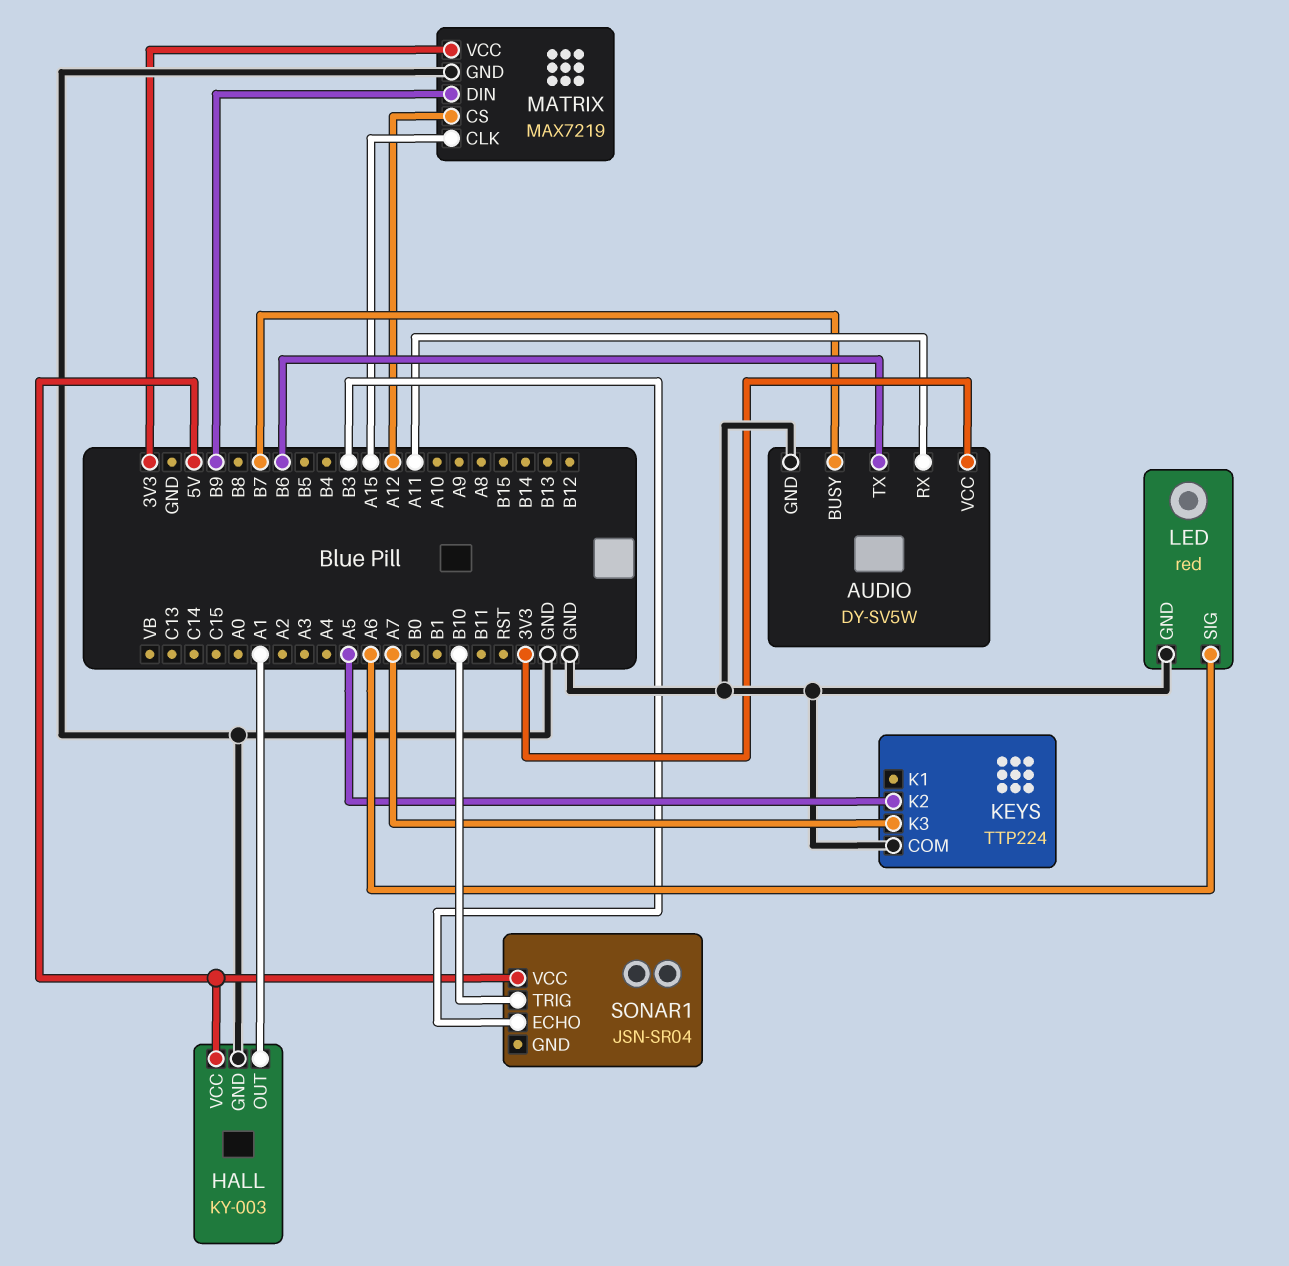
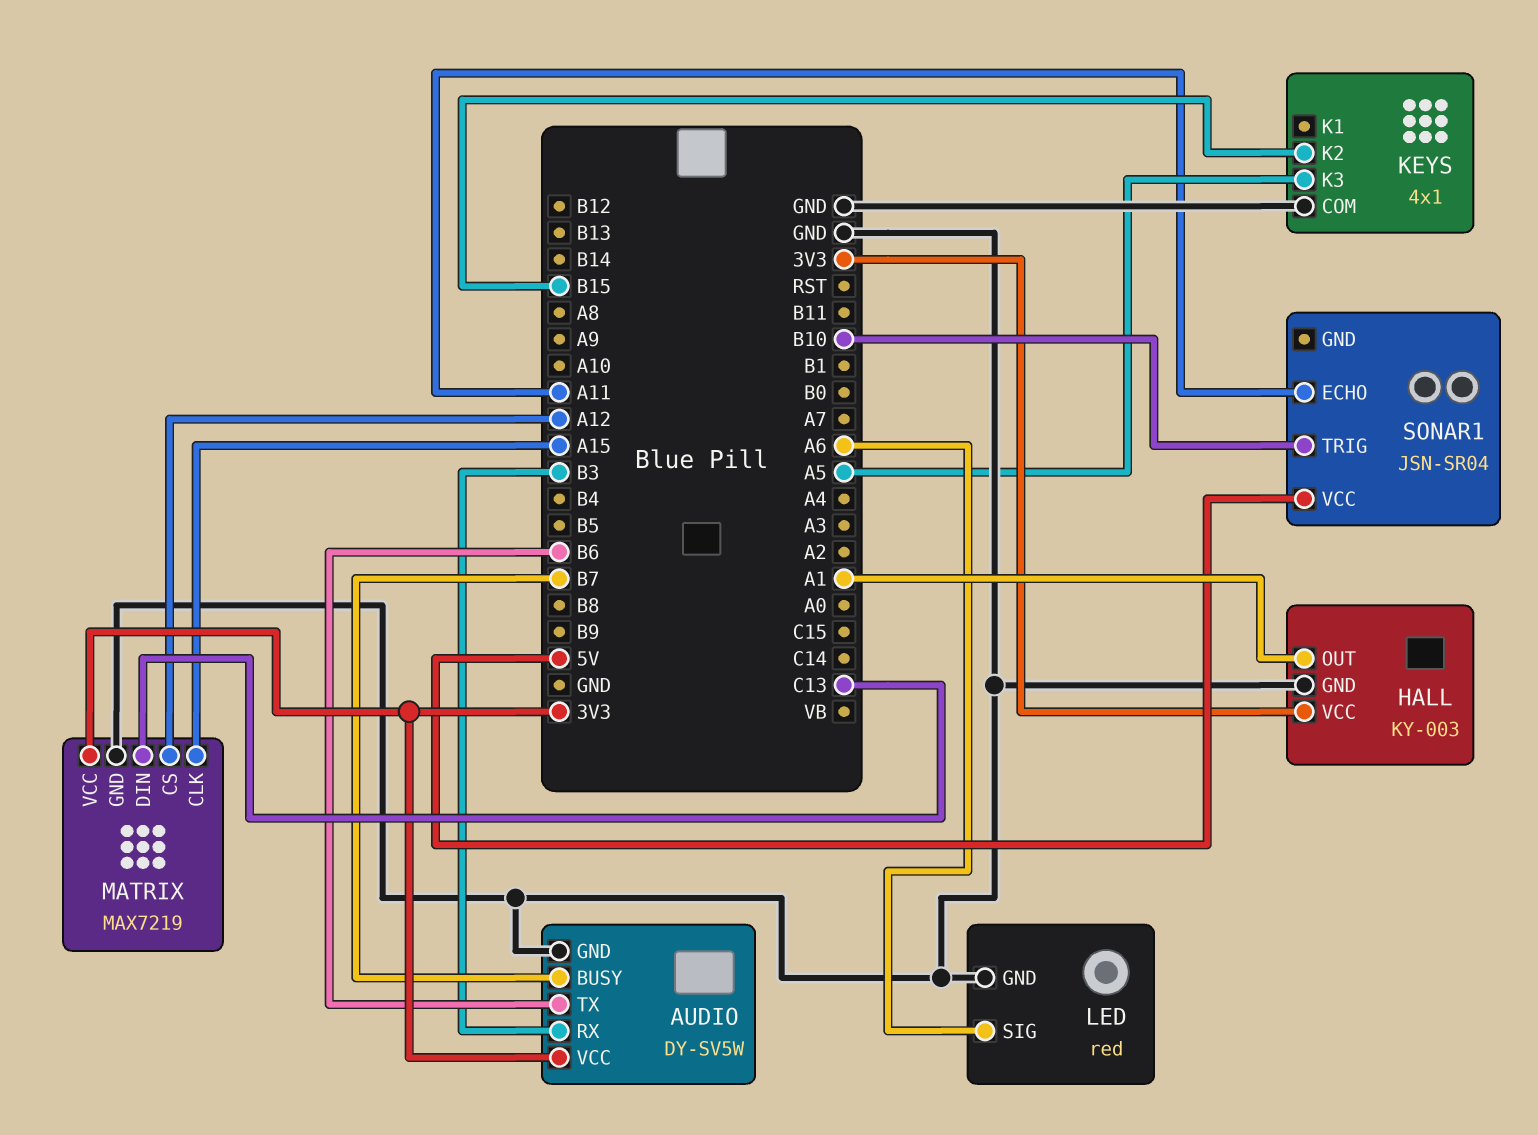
AUDIO pin RX: A11 -> B3
HALL pin VCC: 5V -> 3V3
KEYS: TTP224 -> 4x1
KEYS pin K2: A5 -> B15
KEYS pin K3: A7 -> A5
MATRIX pin DIN: B9 -> C13
SONAR1 pin ECHO: B3 -> A11

